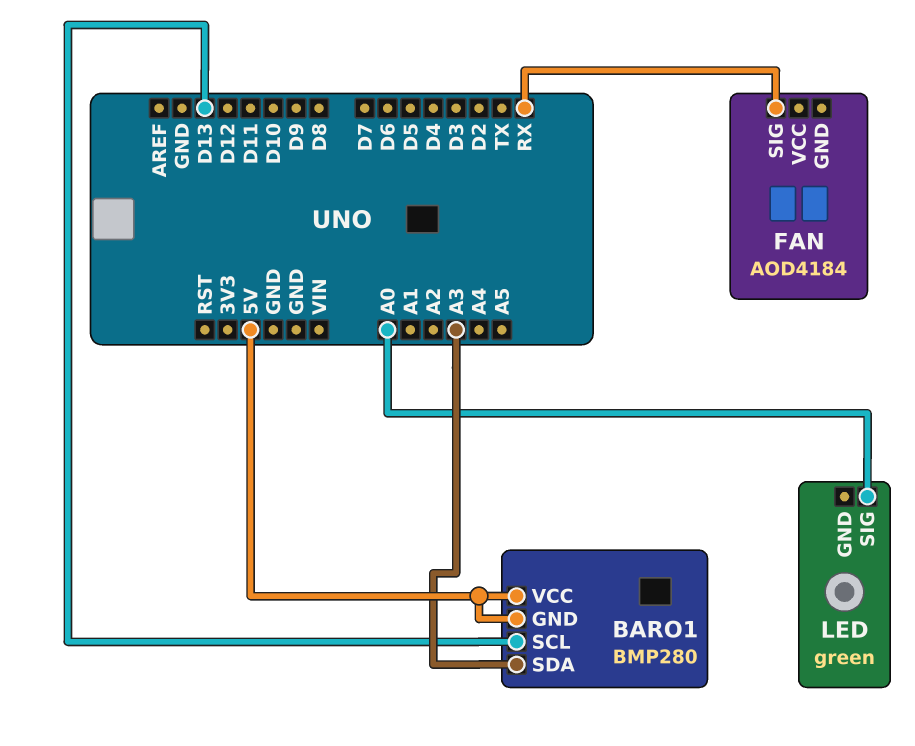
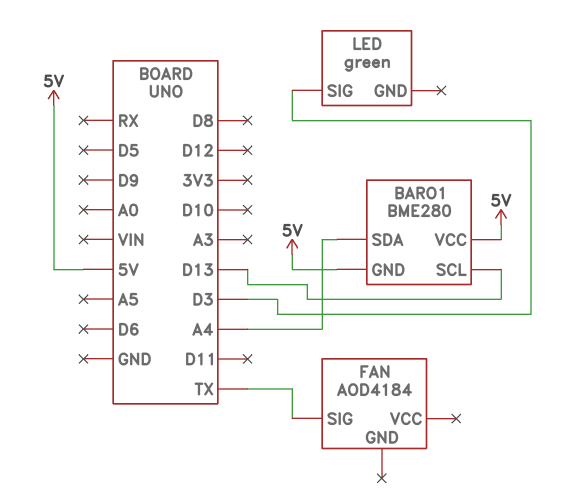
BARO1: BMP280 -> BME280
BARO1 pin SDA: A3 -> A4
FAN pin SIG: RX -> TX
LED pin SIG: A0 -> D3

